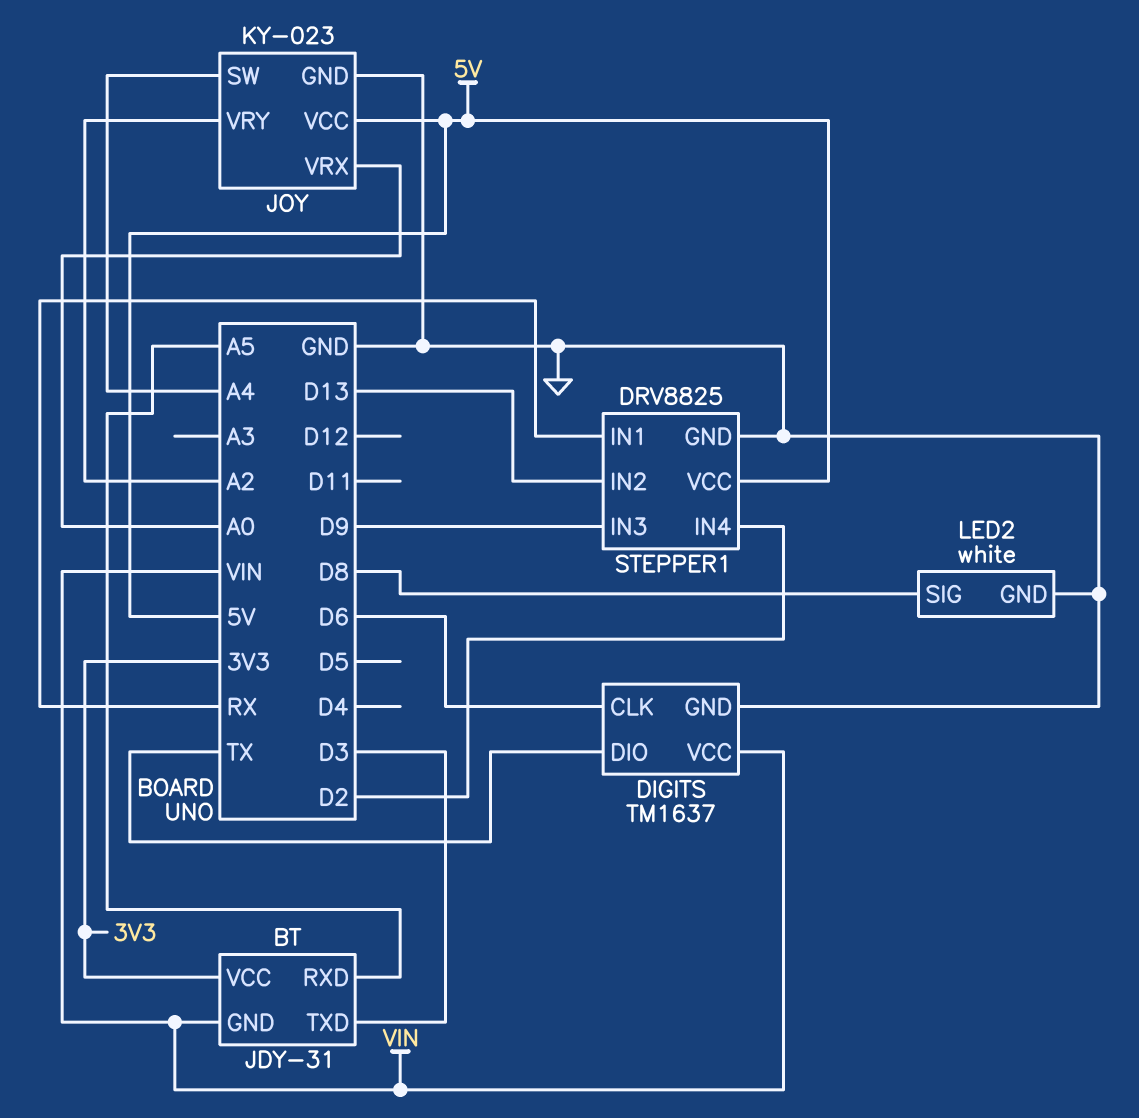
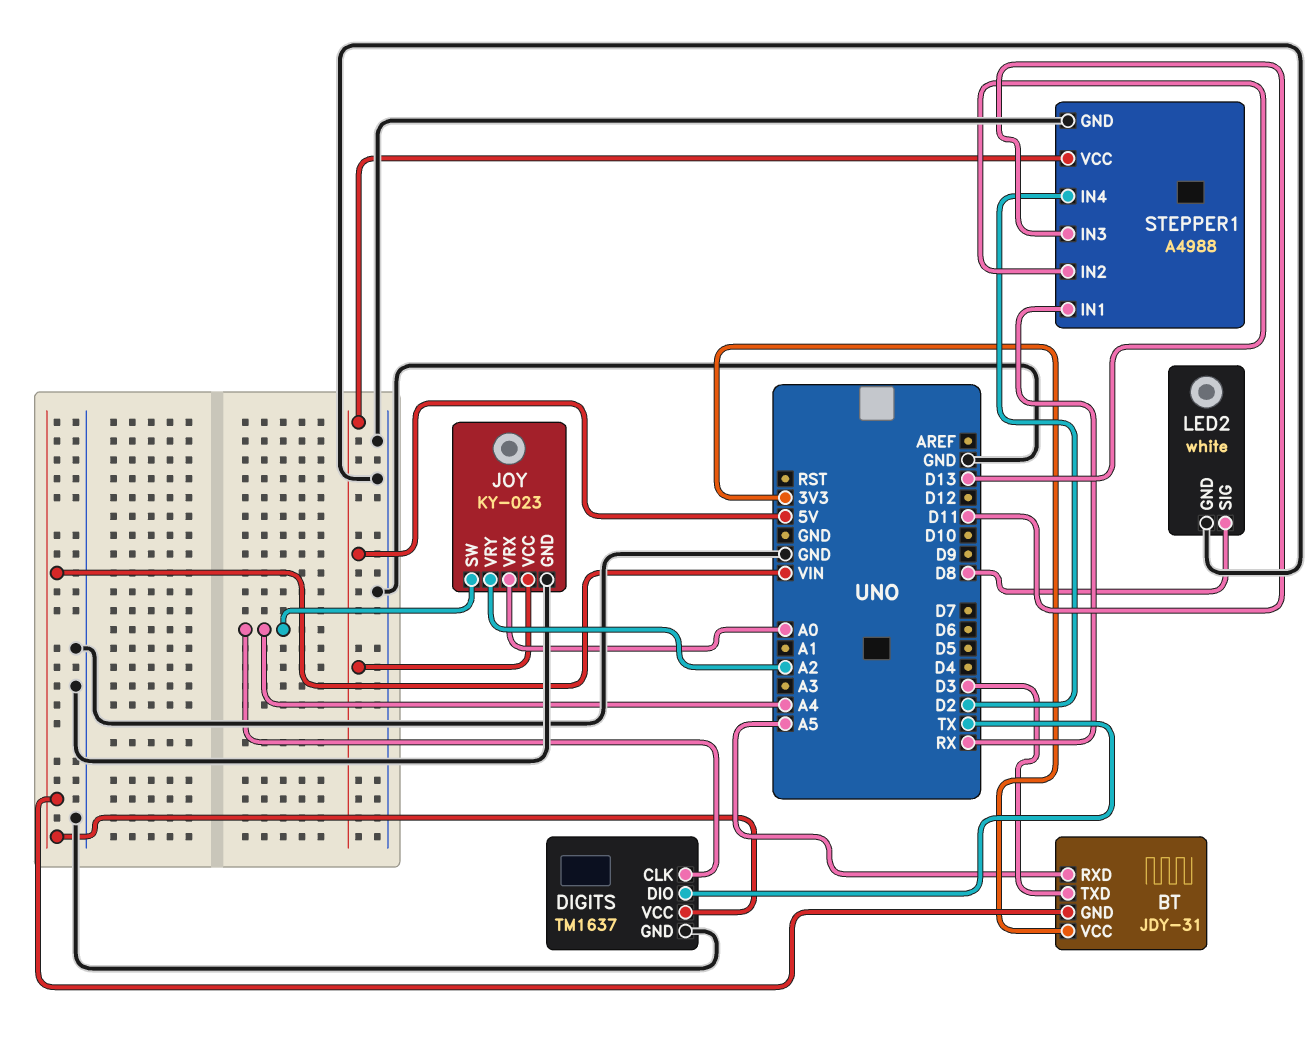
DIGITS pin CLK: D6 -> A4
STEPPER1: DRV8825 -> A4988
STEPPER1 pin IN3: D9 -> D11

